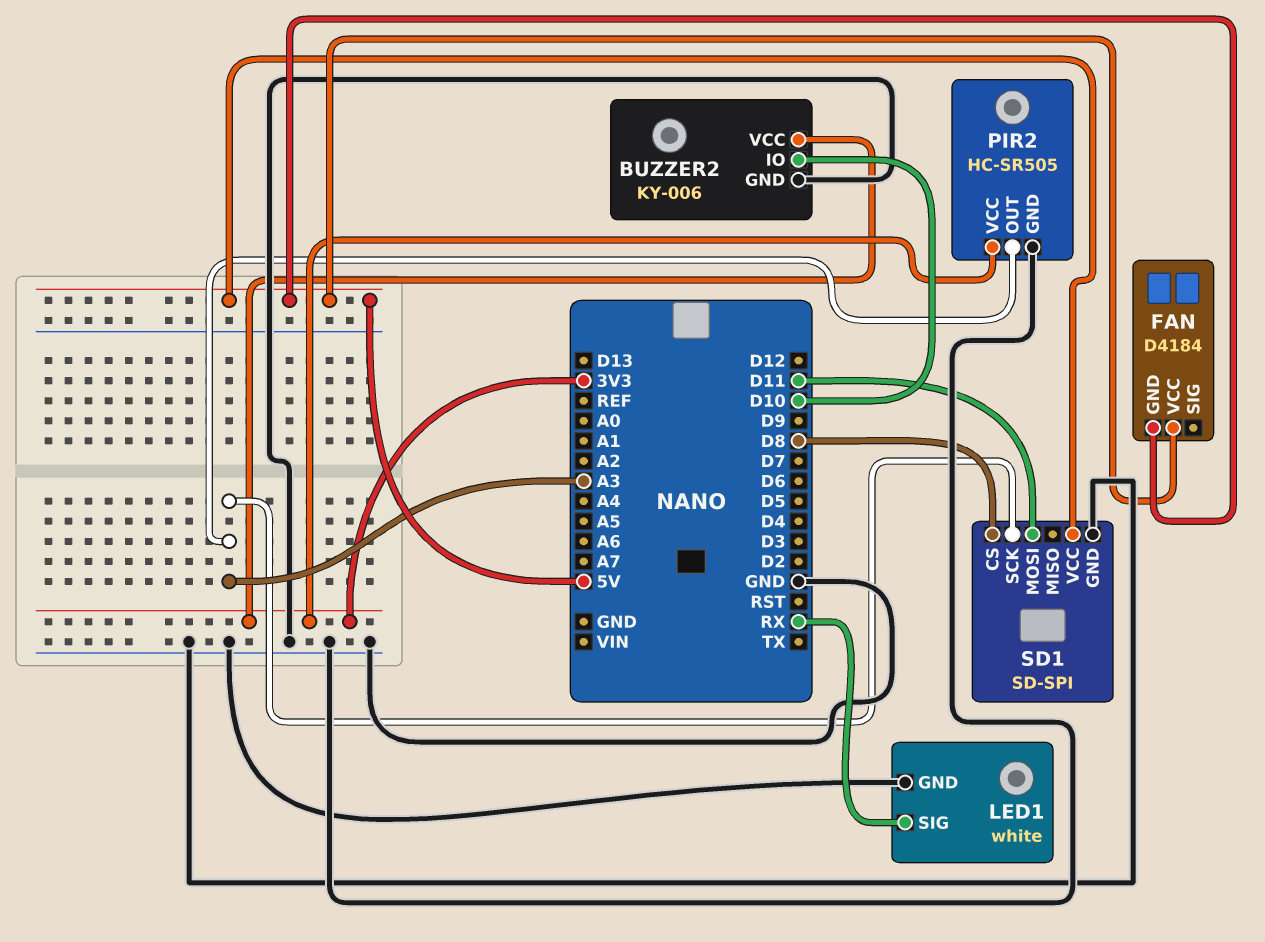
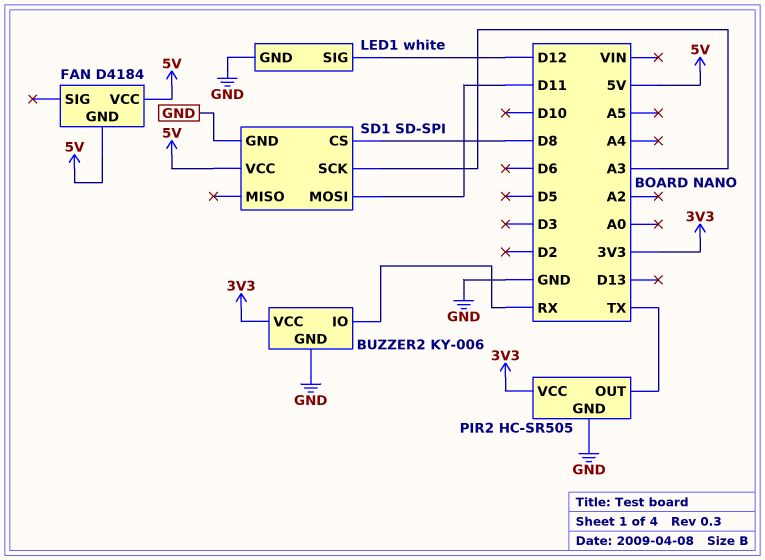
BUZZER2 pin IO: D10 -> RX
LED1 pin SIG: RX -> D12
PIR2 pin OUT: A3 -> TX

